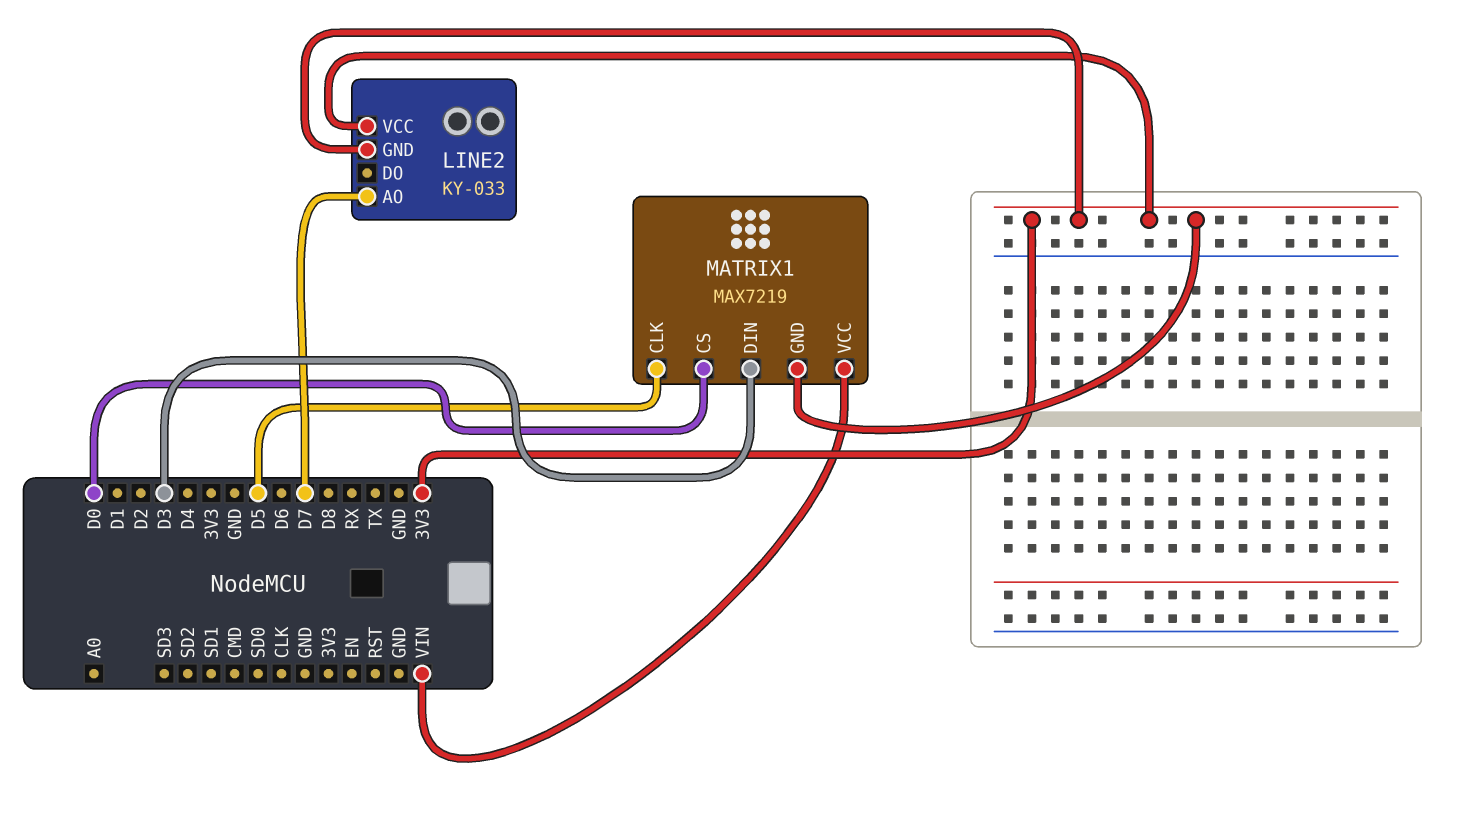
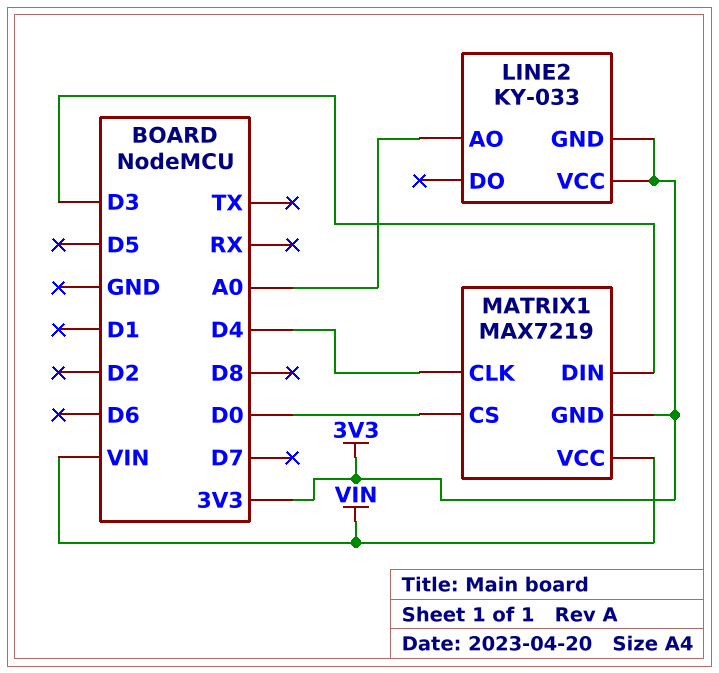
LINE2 pin AO: D7 -> A0
MATRIX1 pin CLK: D5 -> D4

